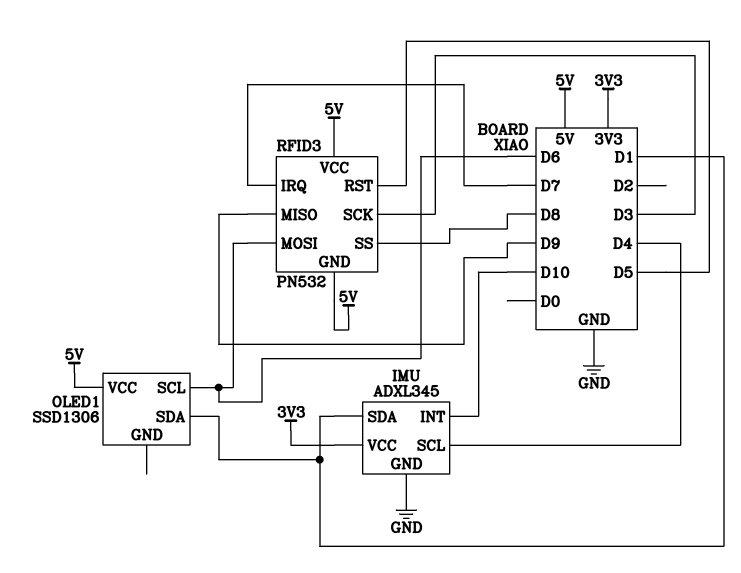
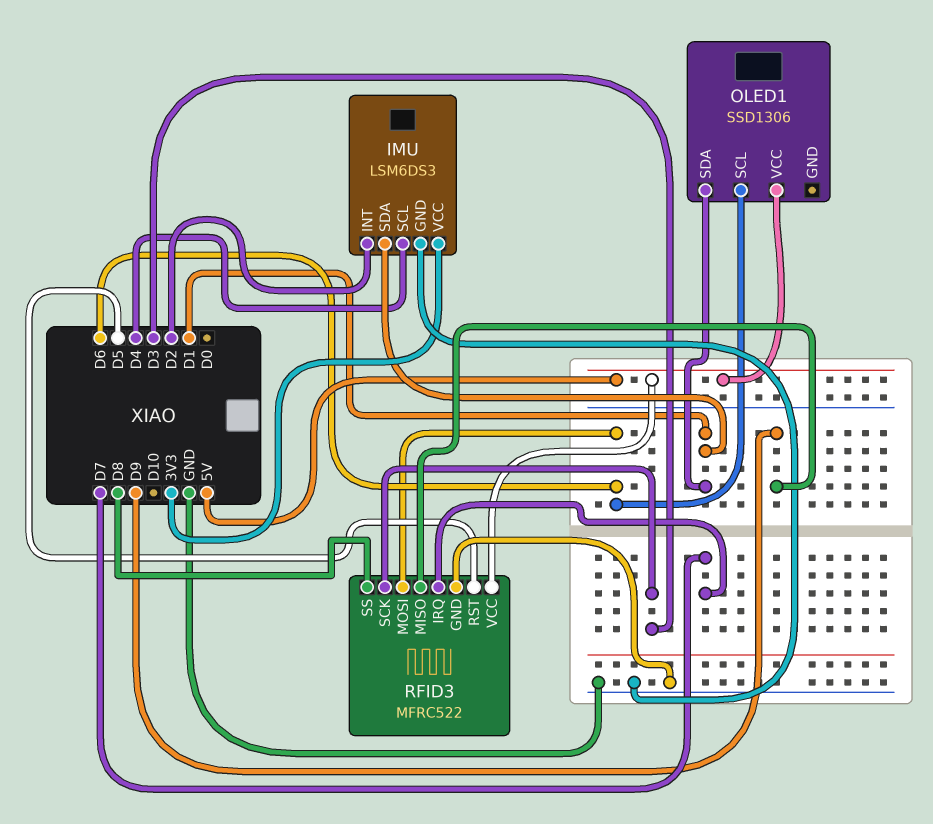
IMU: ADXL345 -> LSM6DS3
IMU pin INT: D10 -> D2
RFID3: PN532 -> MFRC522
RFID3 pin GND: 5V -> GND

